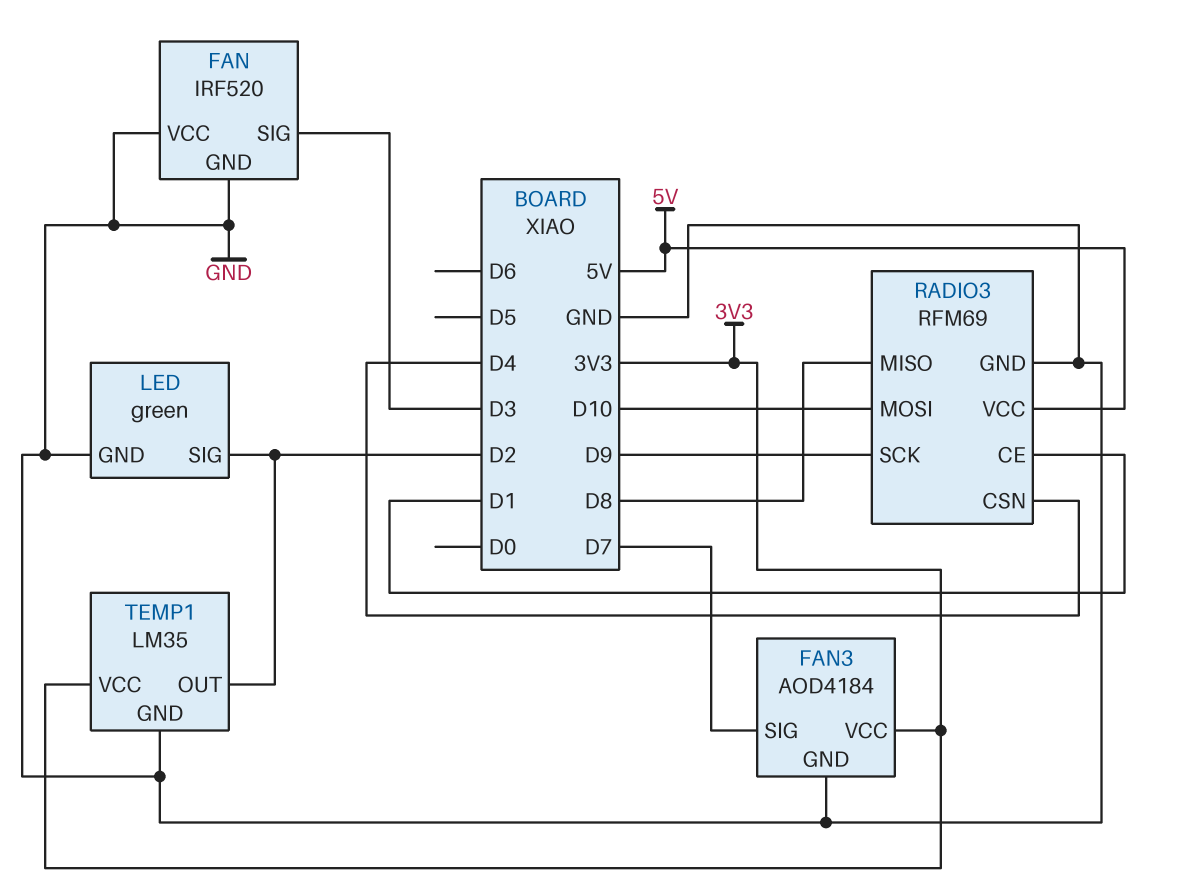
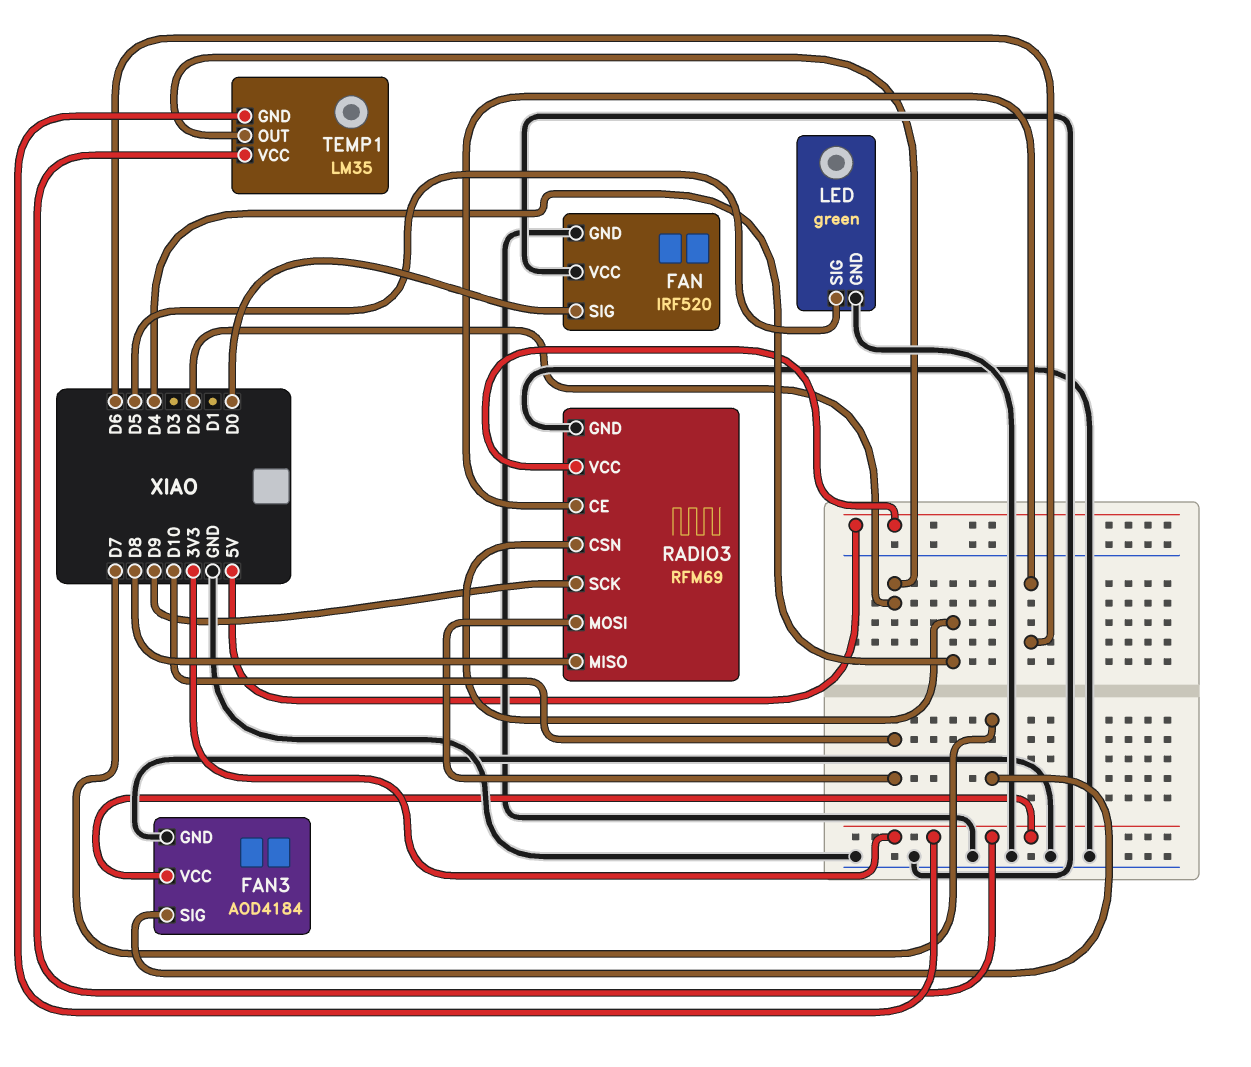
FAN pin SIG: D3 -> D0
LED pin SIG: D2 -> D5
RADIO3 pin CE: D1 -> D6
TEMP1 pin GND: GND -> 3V3

